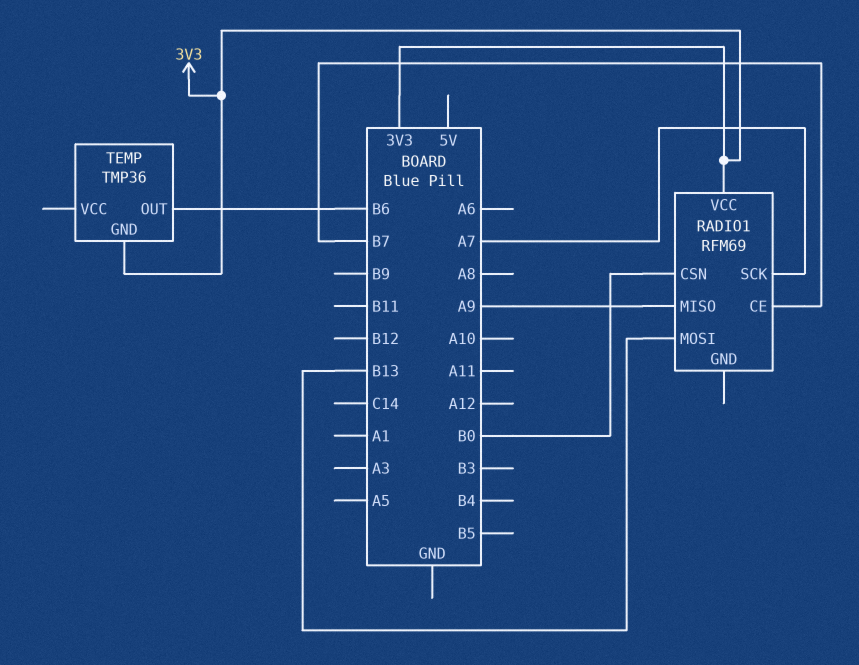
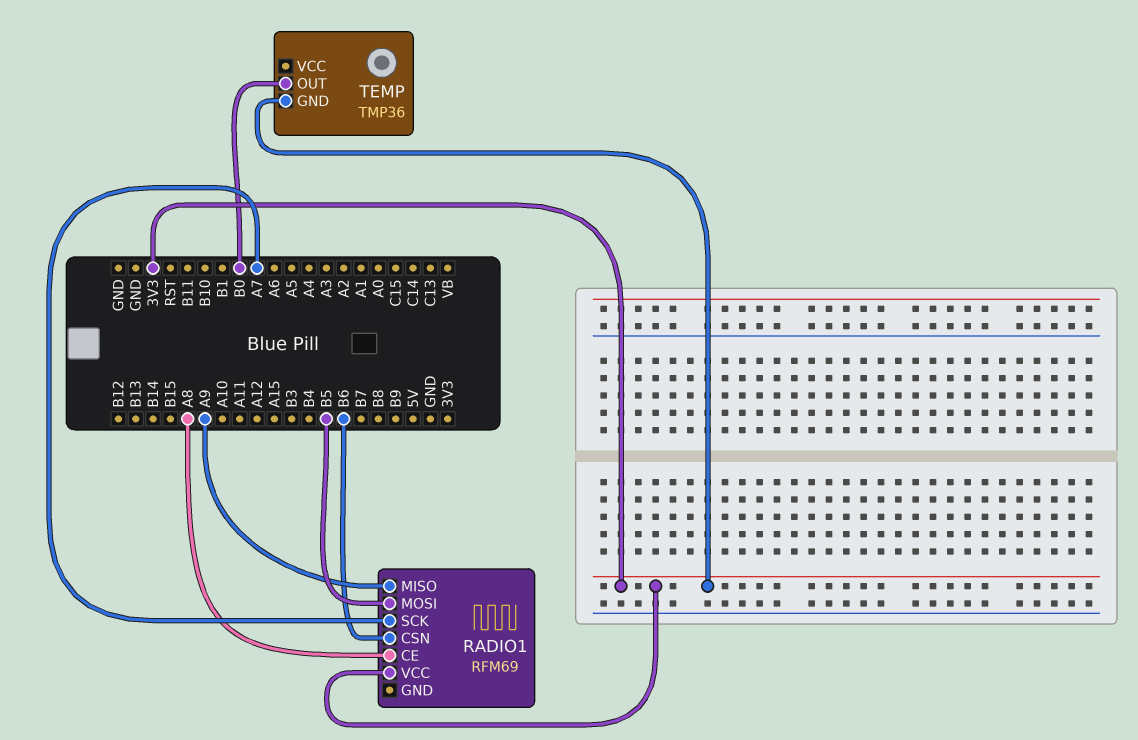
RADIO1 pin CE: B7 -> A8
RADIO1 pin CSN: B0 -> B6
RADIO1 pin MOSI: B13 -> B5
TEMP pin OUT: B6 -> B0

